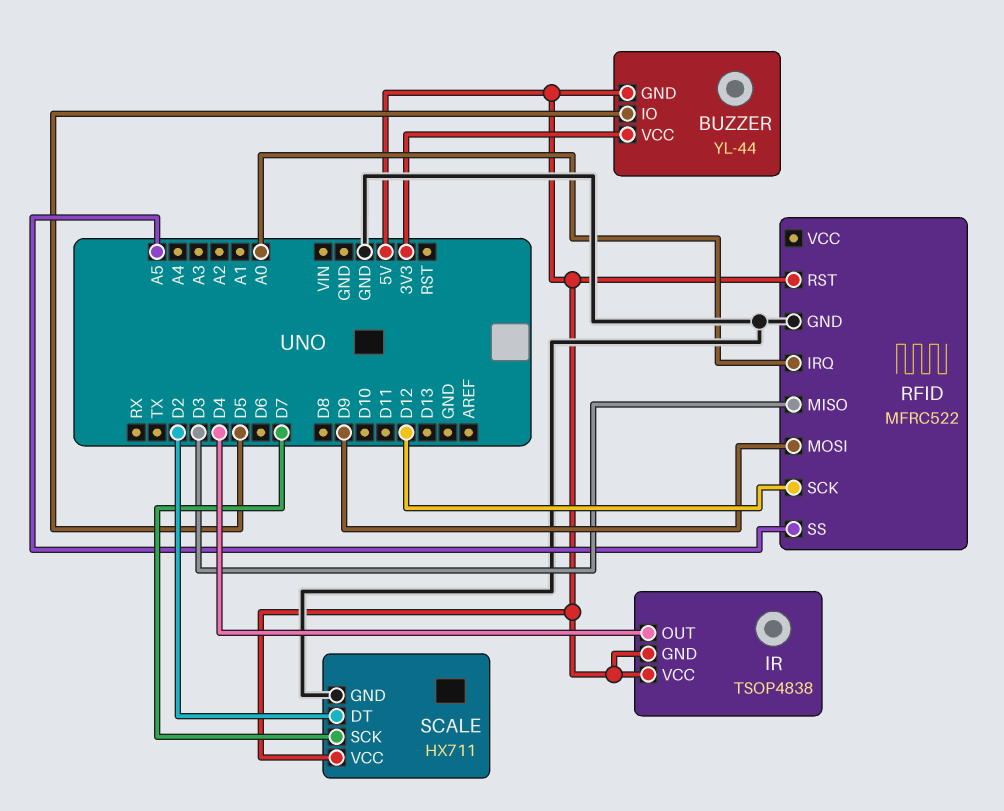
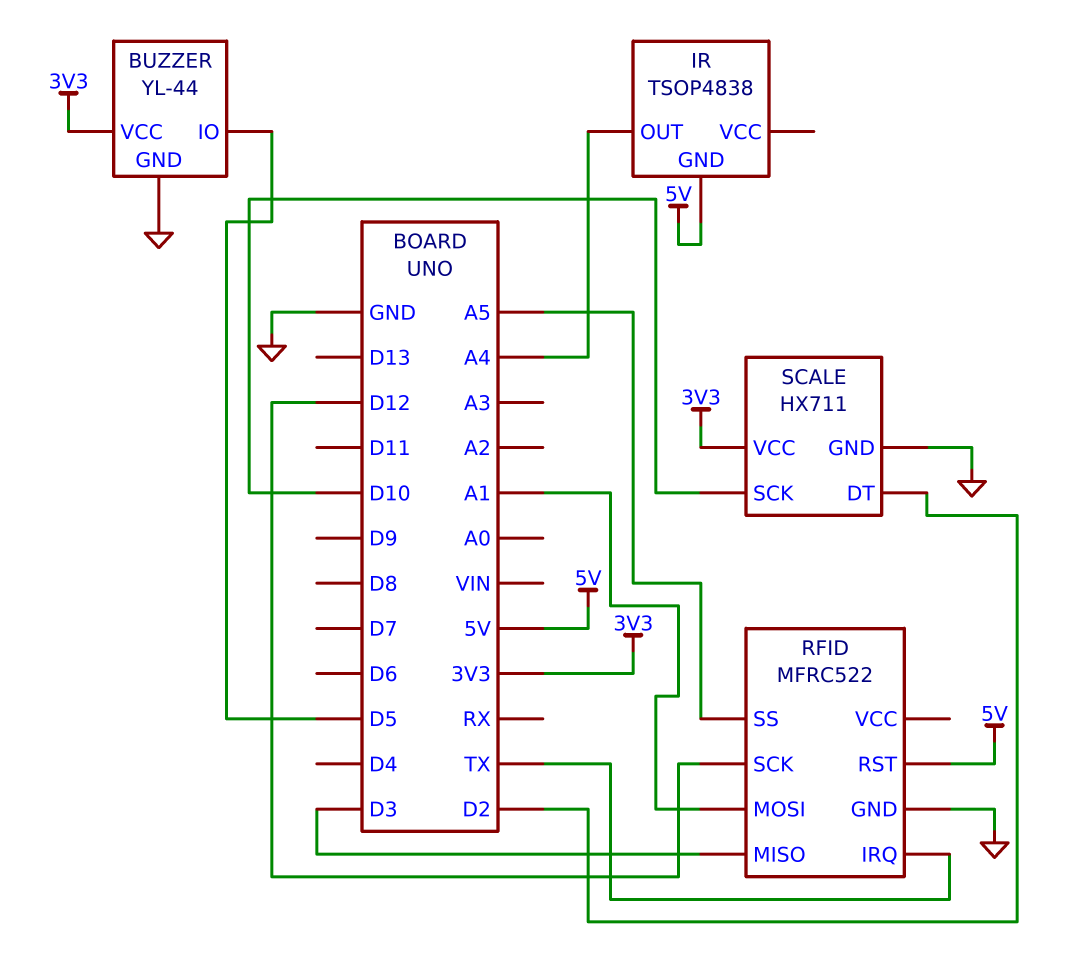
BUZZER pin GND: 5V -> GND
IR pin OUT: D4 -> A4
IR pin VCC: 5V -> none
RFID pin IRQ: A0 -> TX
RFID pin MOSI: D9 -> A1
SCALE pin SCK: D7 -> D10
SCALE pin VCC: 5V -> 3V3

